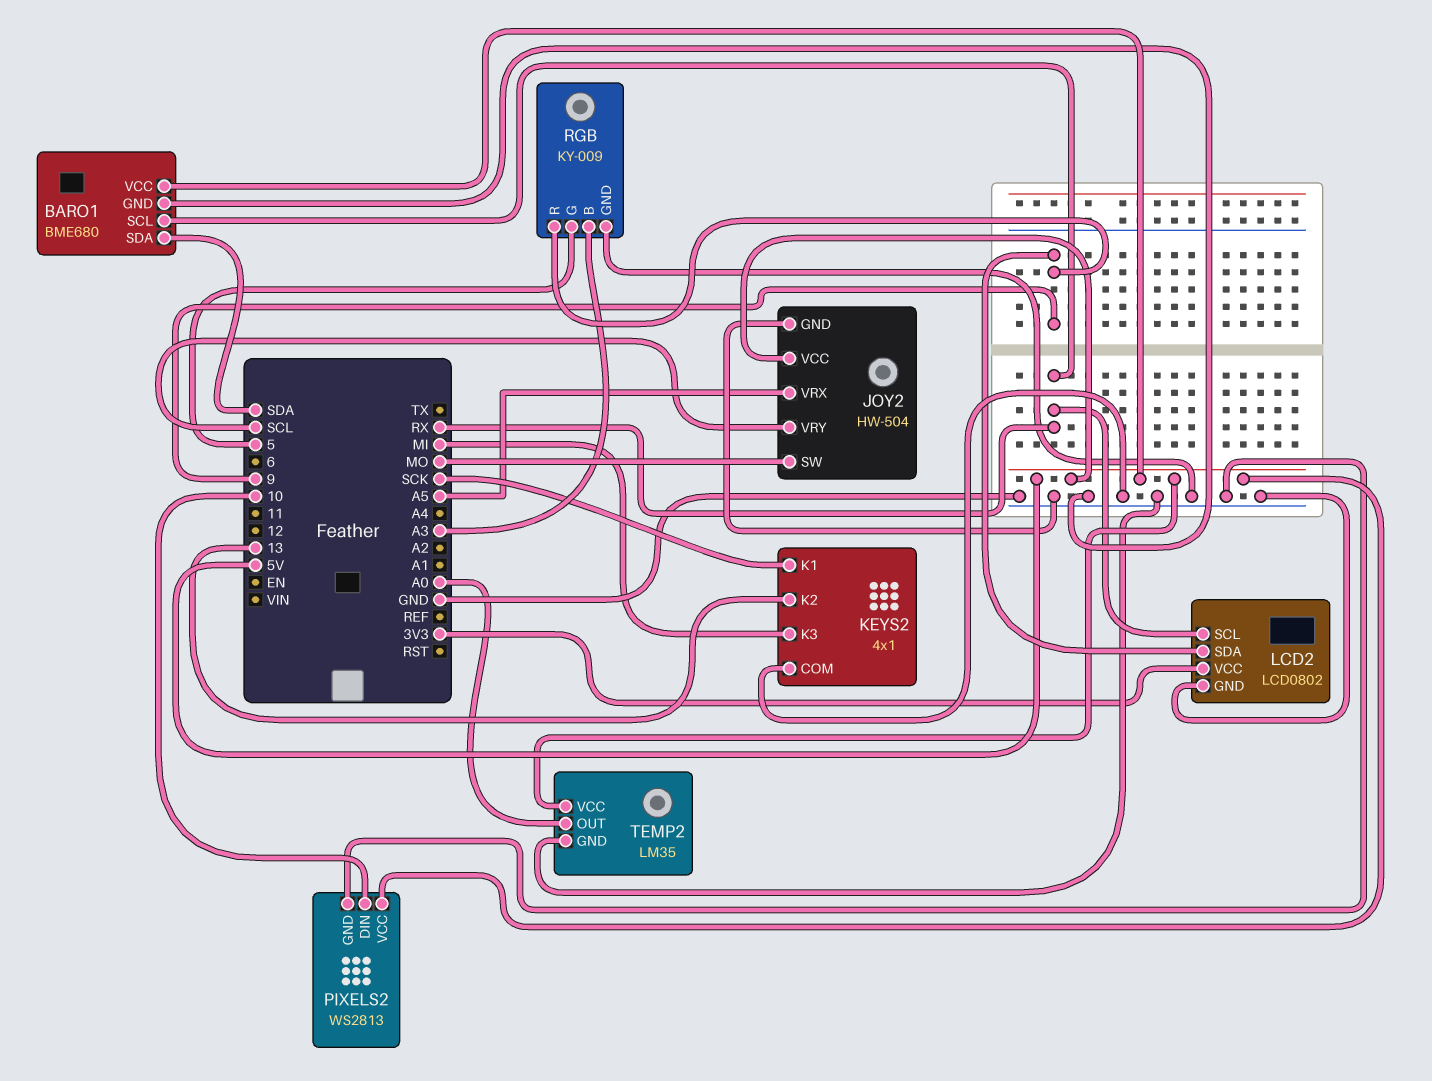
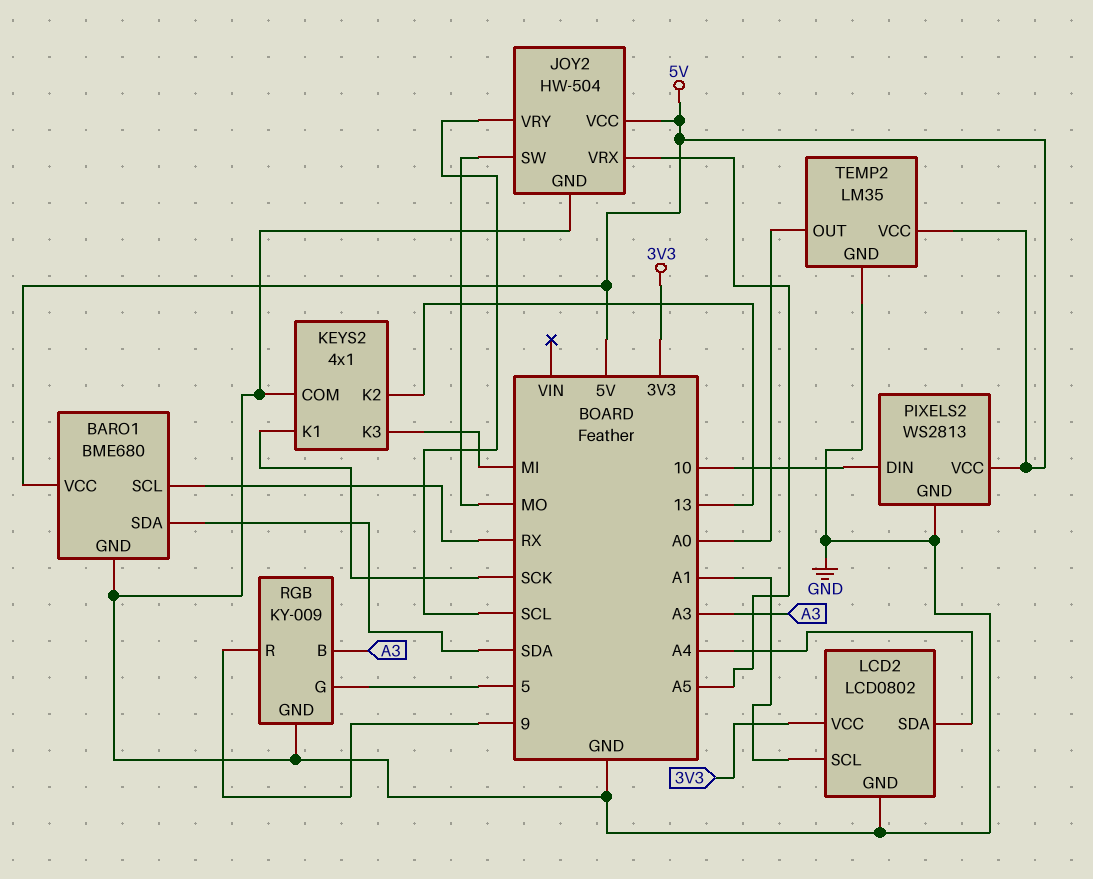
LCD2 pin SCL: RX -> A1
LCD2 pin SDA: 9 -> A4

